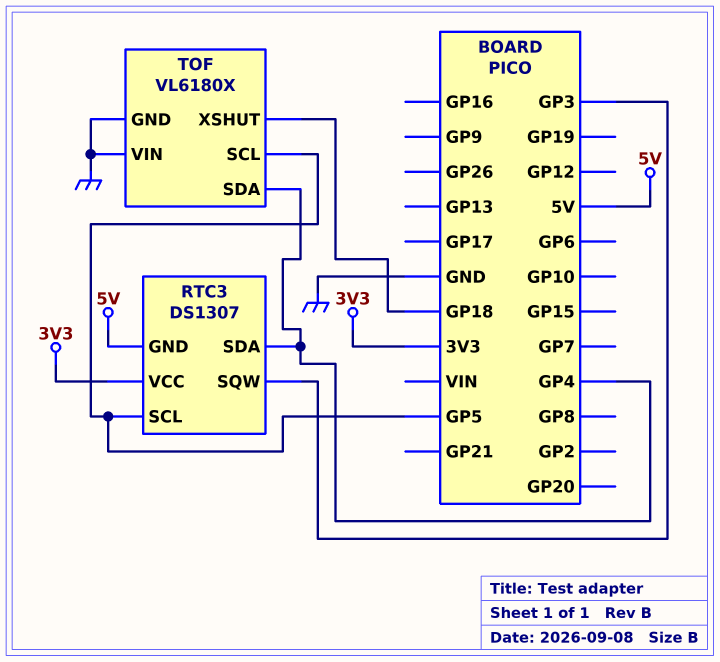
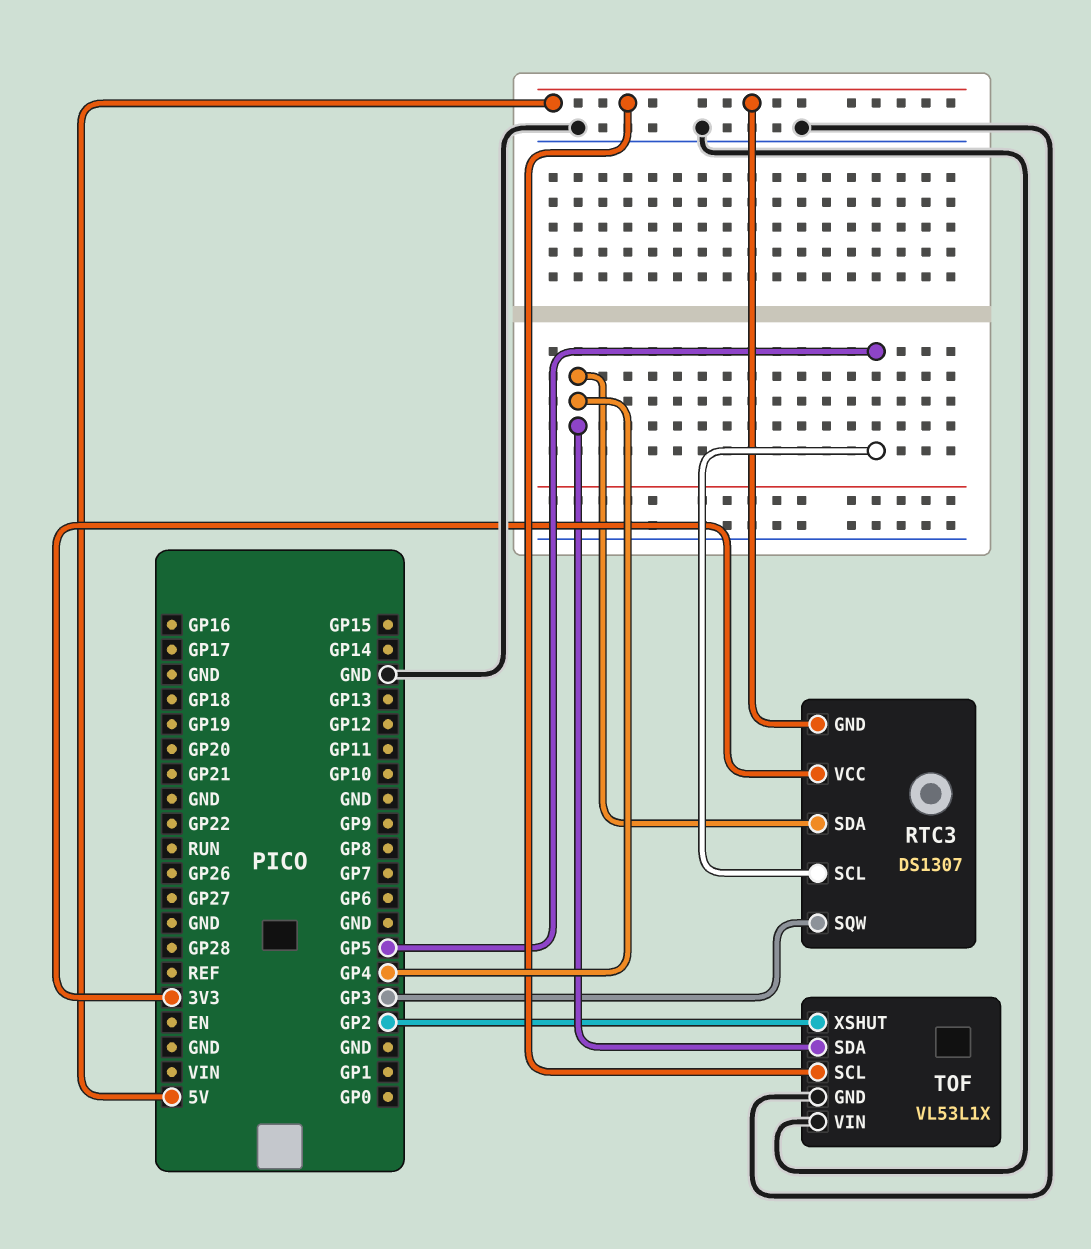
TOF: VL6180X -> VL53L1X
TOF pin SCL: GP5 -> 5V
TOF pin XSHUT: GP18 -> GP2

